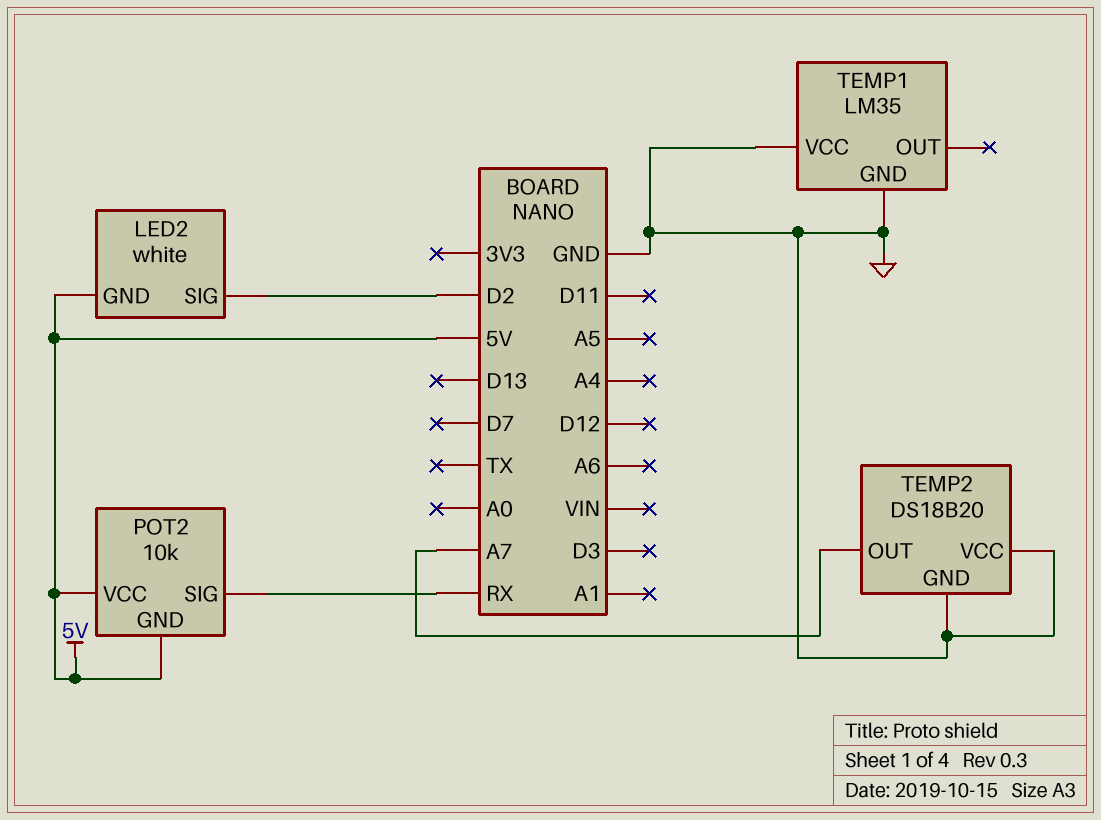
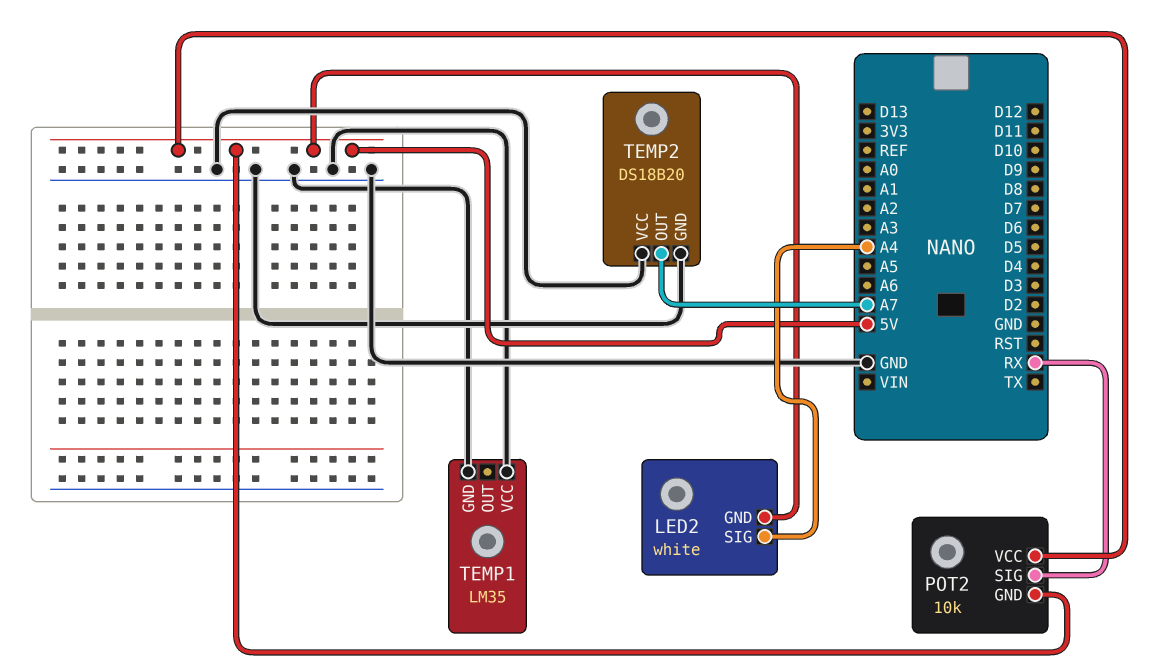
LED2 pin SIG: D2 -> A4

